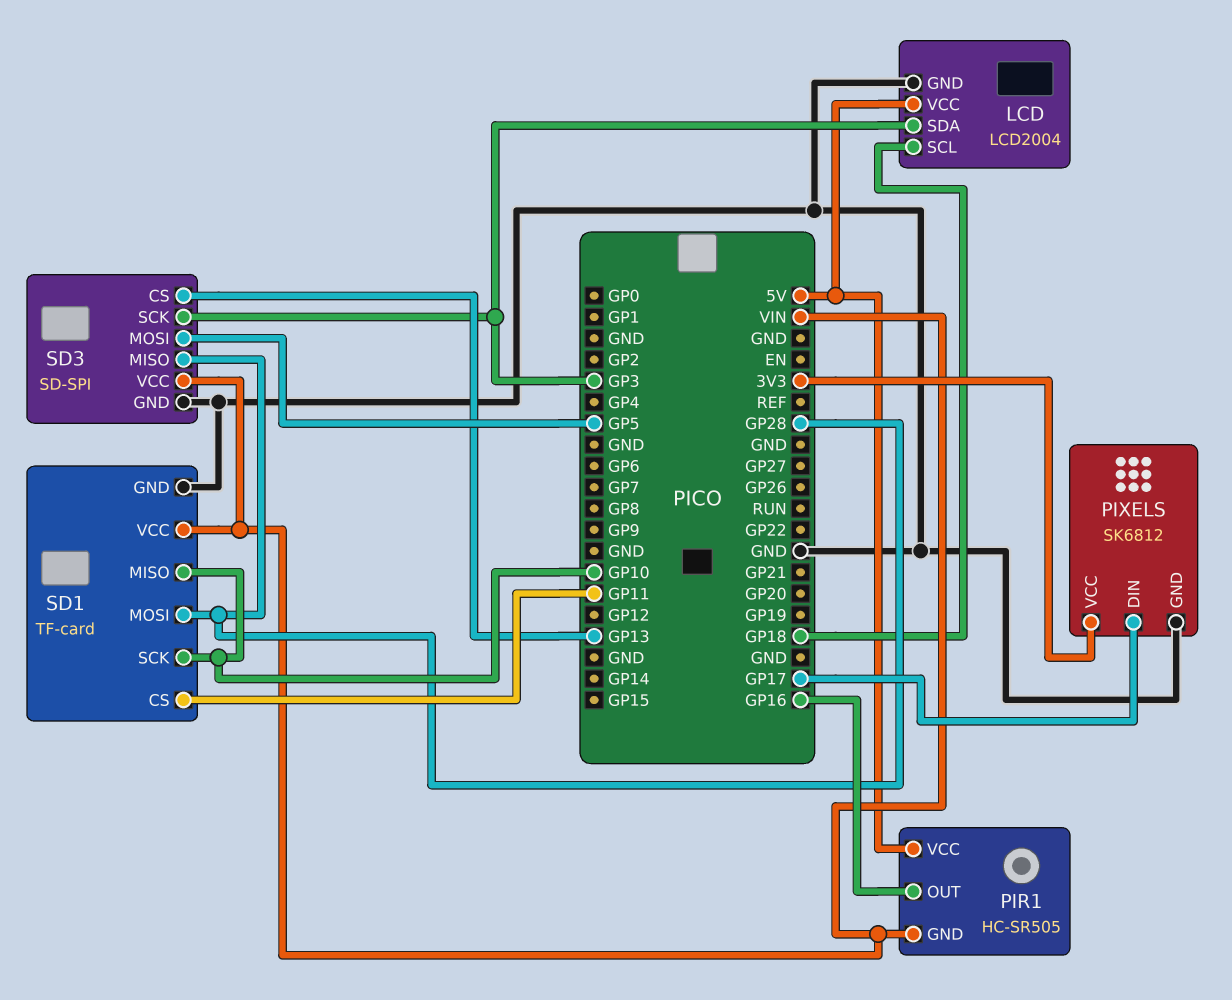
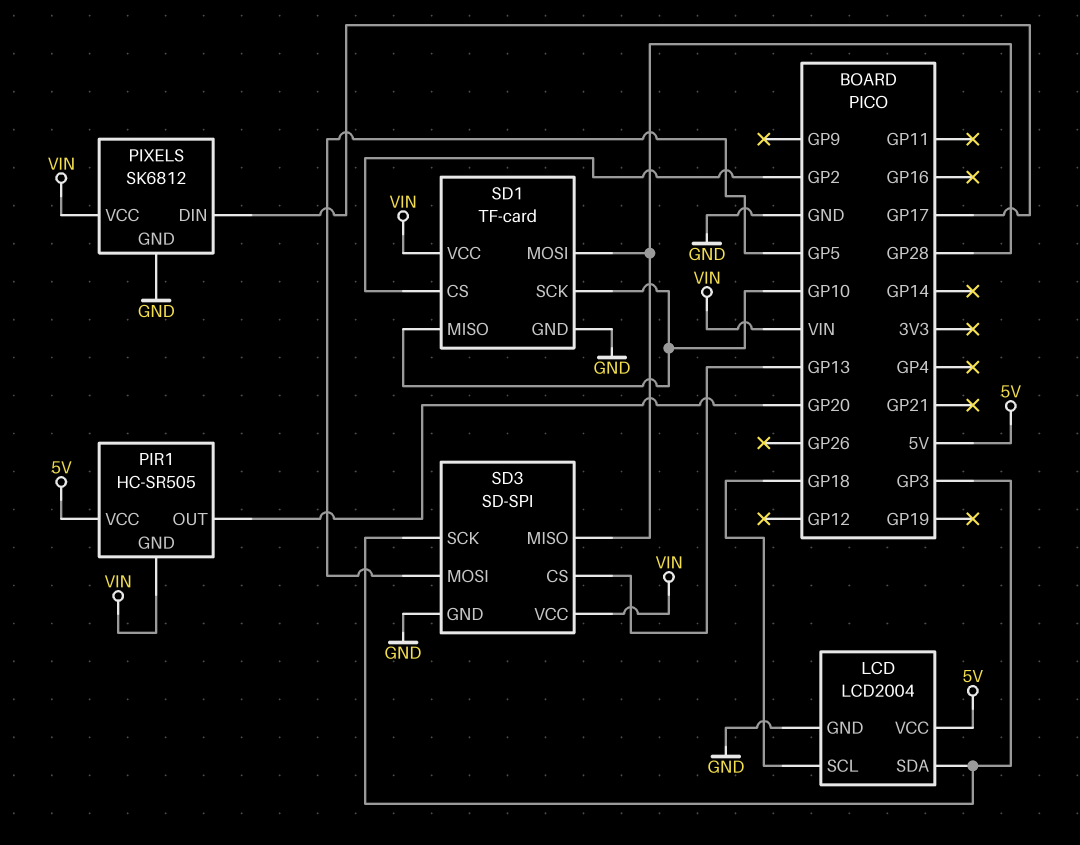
PIR1 pin OUT: GP16 -> GP20
PIXELS pin VCC: 3V3 -> VIN
SD1 pin CS: GP11 -> GP2

